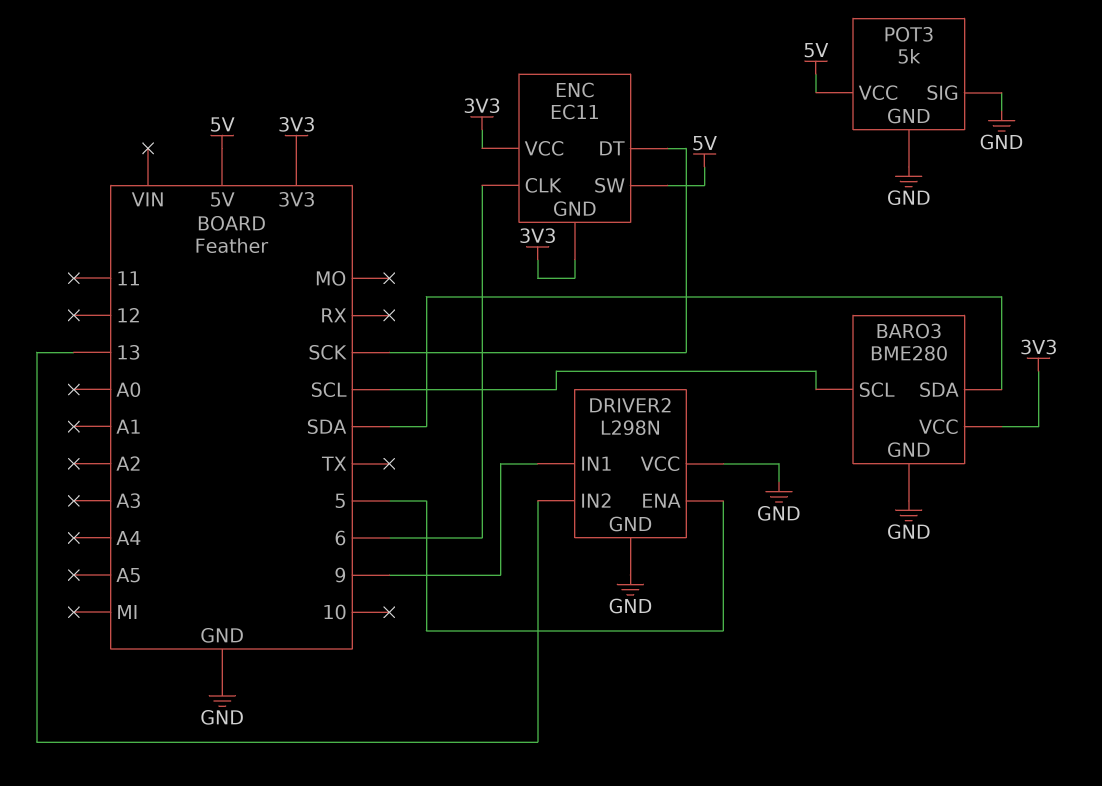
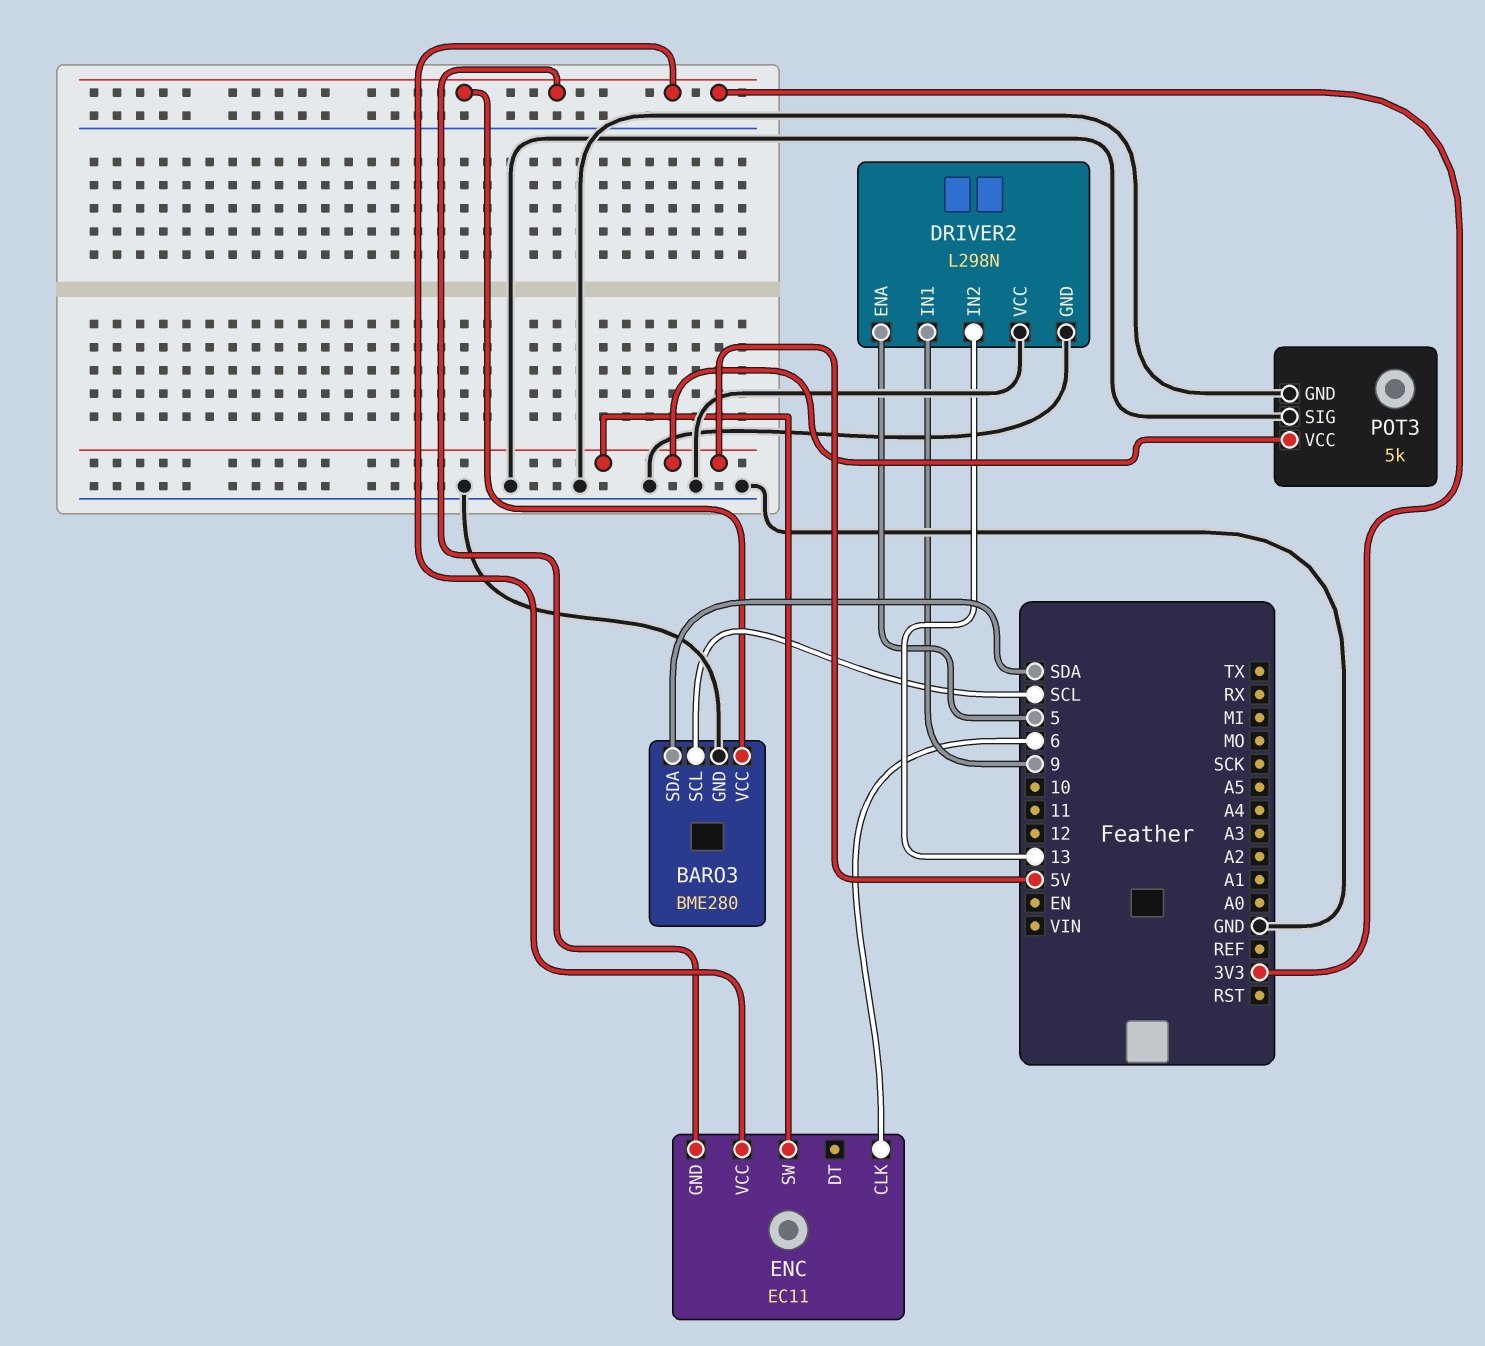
ENC pin DT: SCK -> none

